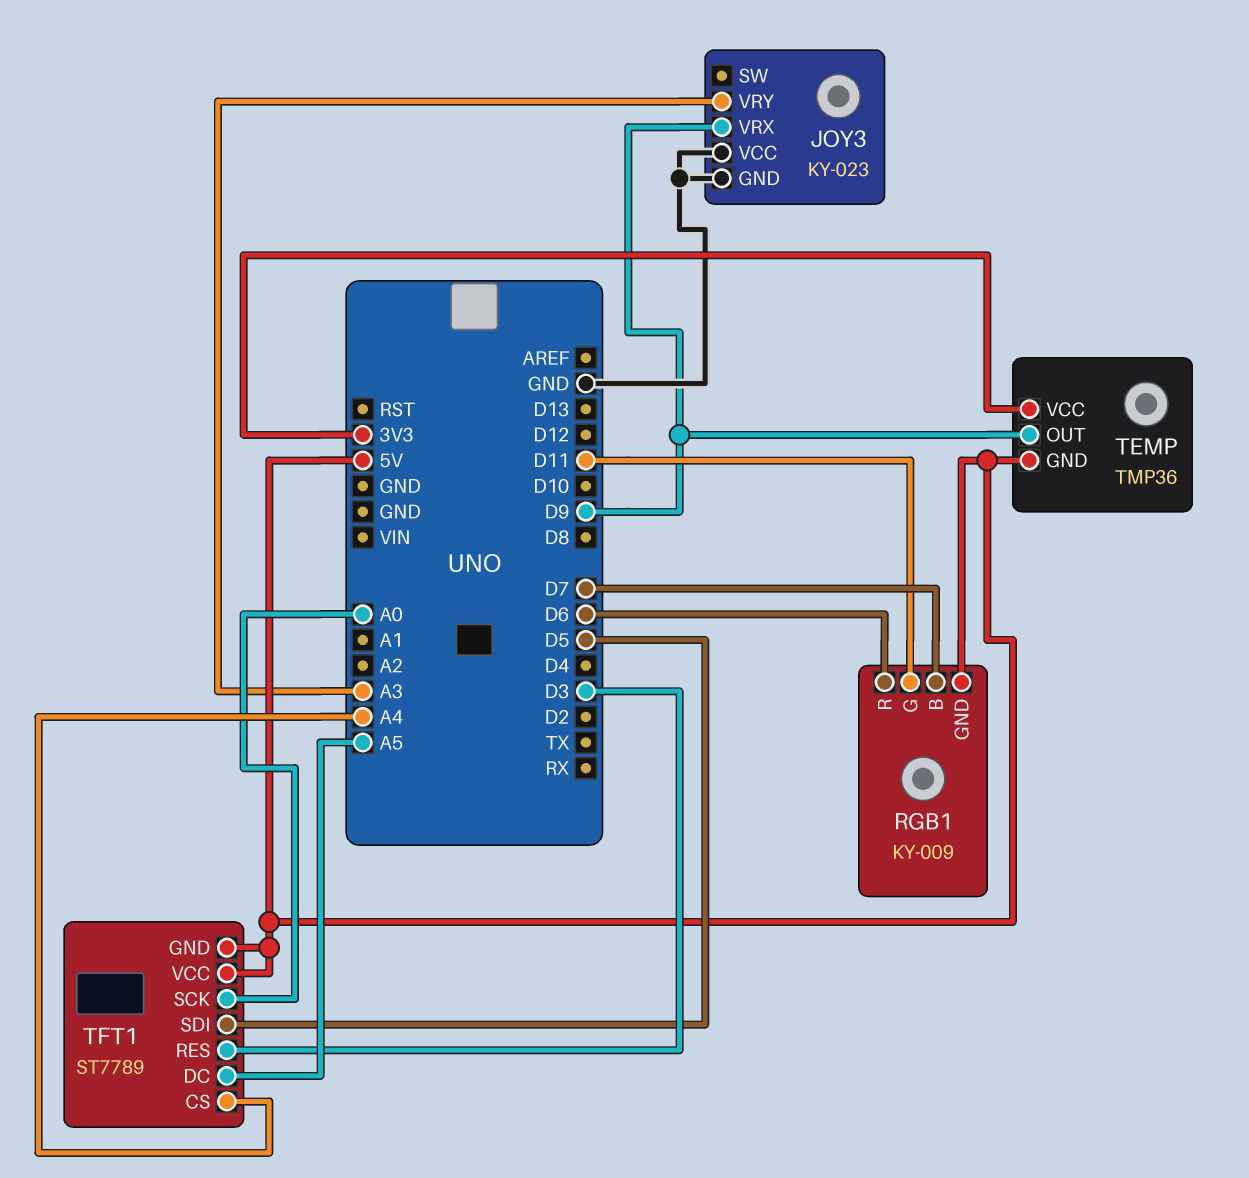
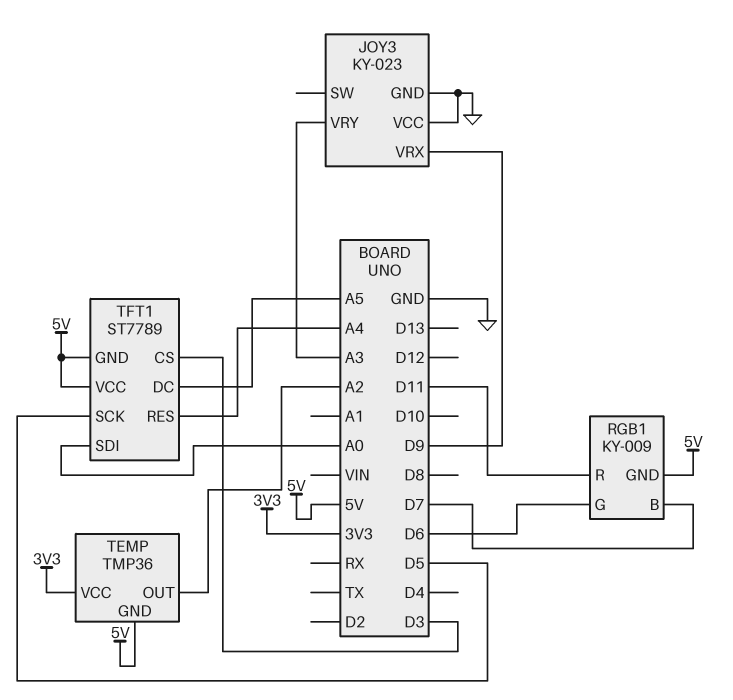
RGB1 pin G: D11 -> D6
RGB1 pin R: D6 -> D11
TEMP pin OUT: D9 -> A2
TFT1 pin CS: A4 -> D3
TFT1 pin RES: D3 -> A4
TFT1 pin SCK: A0 -> D5
TFT1 pin SDI: D5 -> A0

